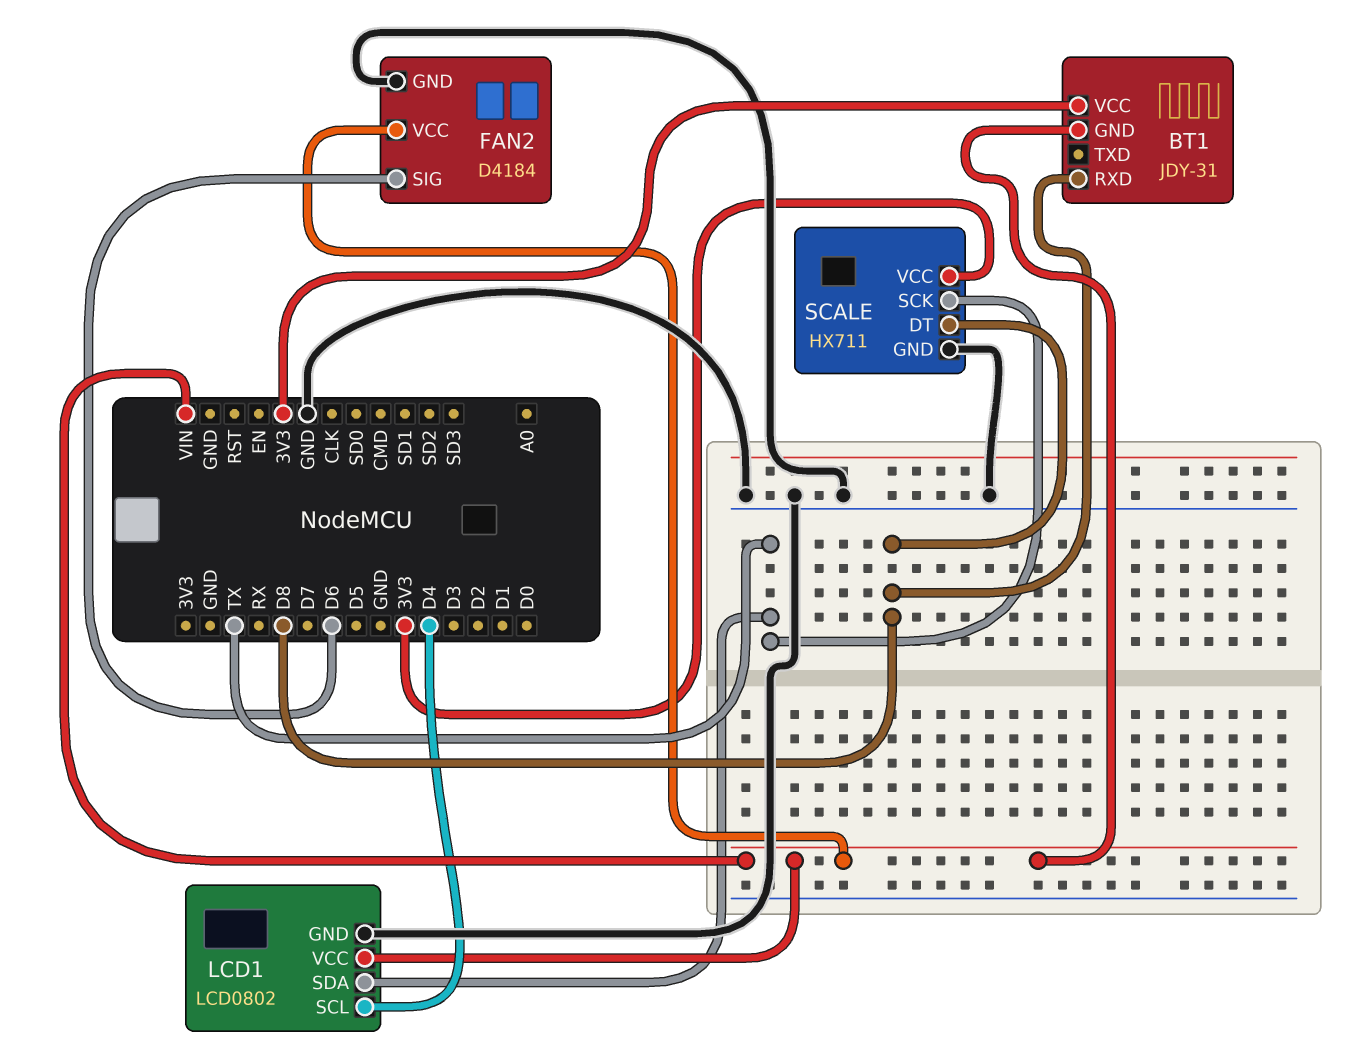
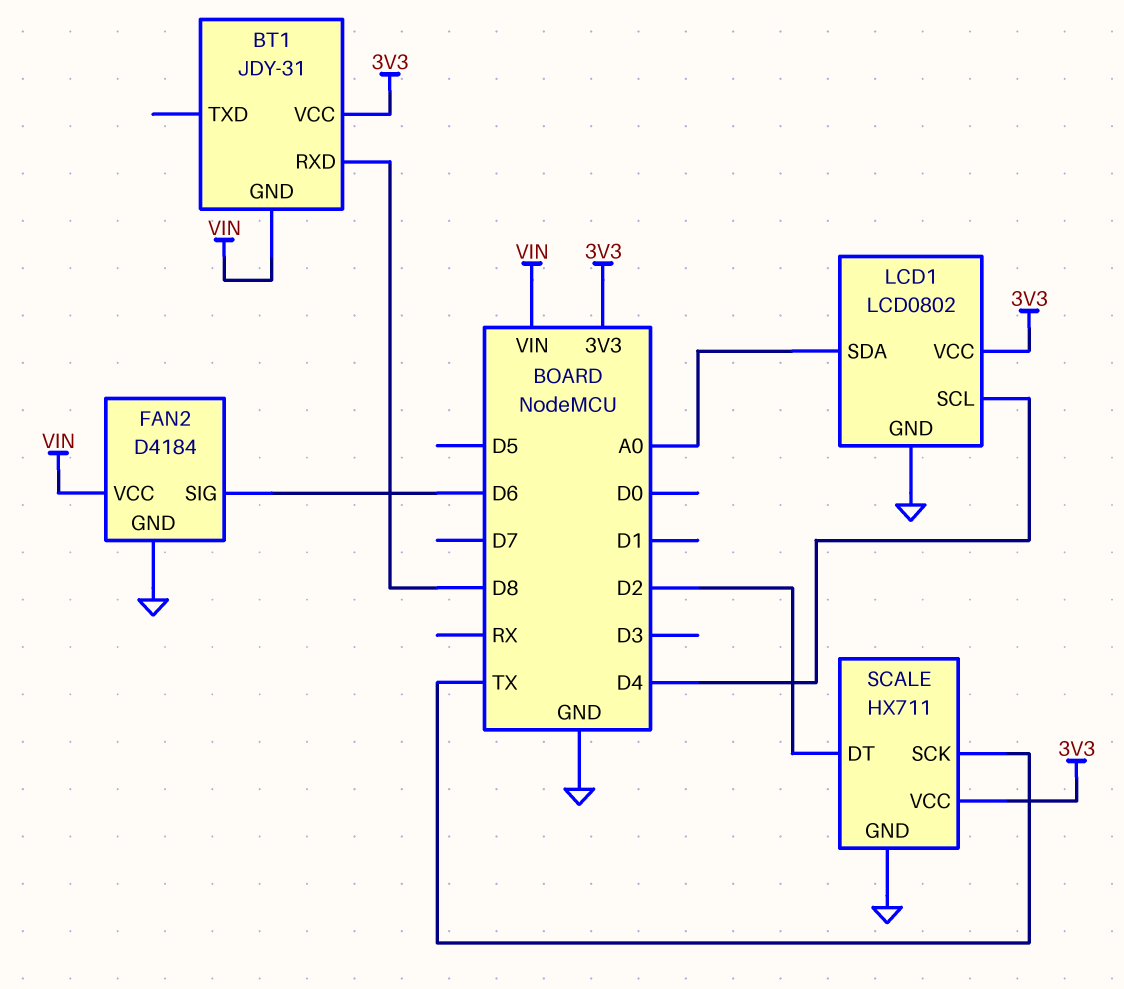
LCD1 pin SDA: TX -> A0
LCD1 pin VCC: VIN -> 3V3
SCALE pin DT: D8 -> D2

